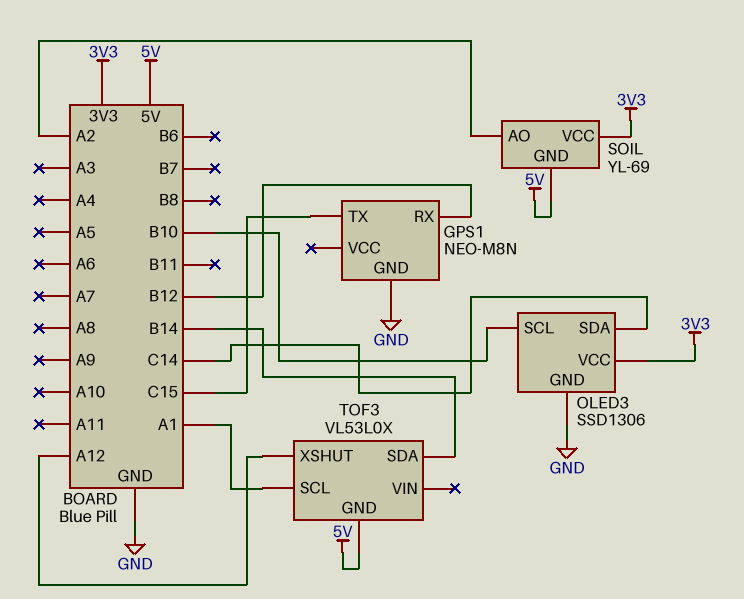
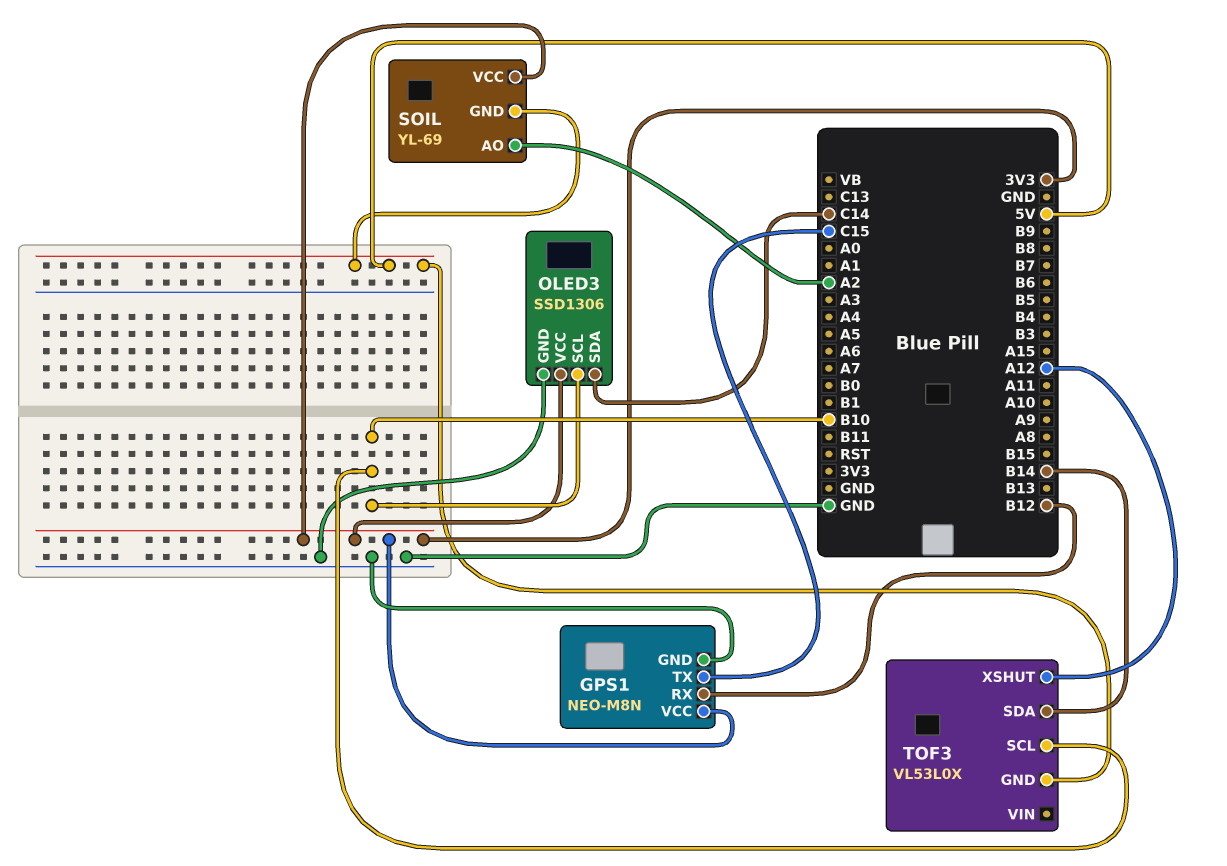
GPS1 pin VCC: none -> 3V3
TOF3 pin SCL: A1 -> B10

